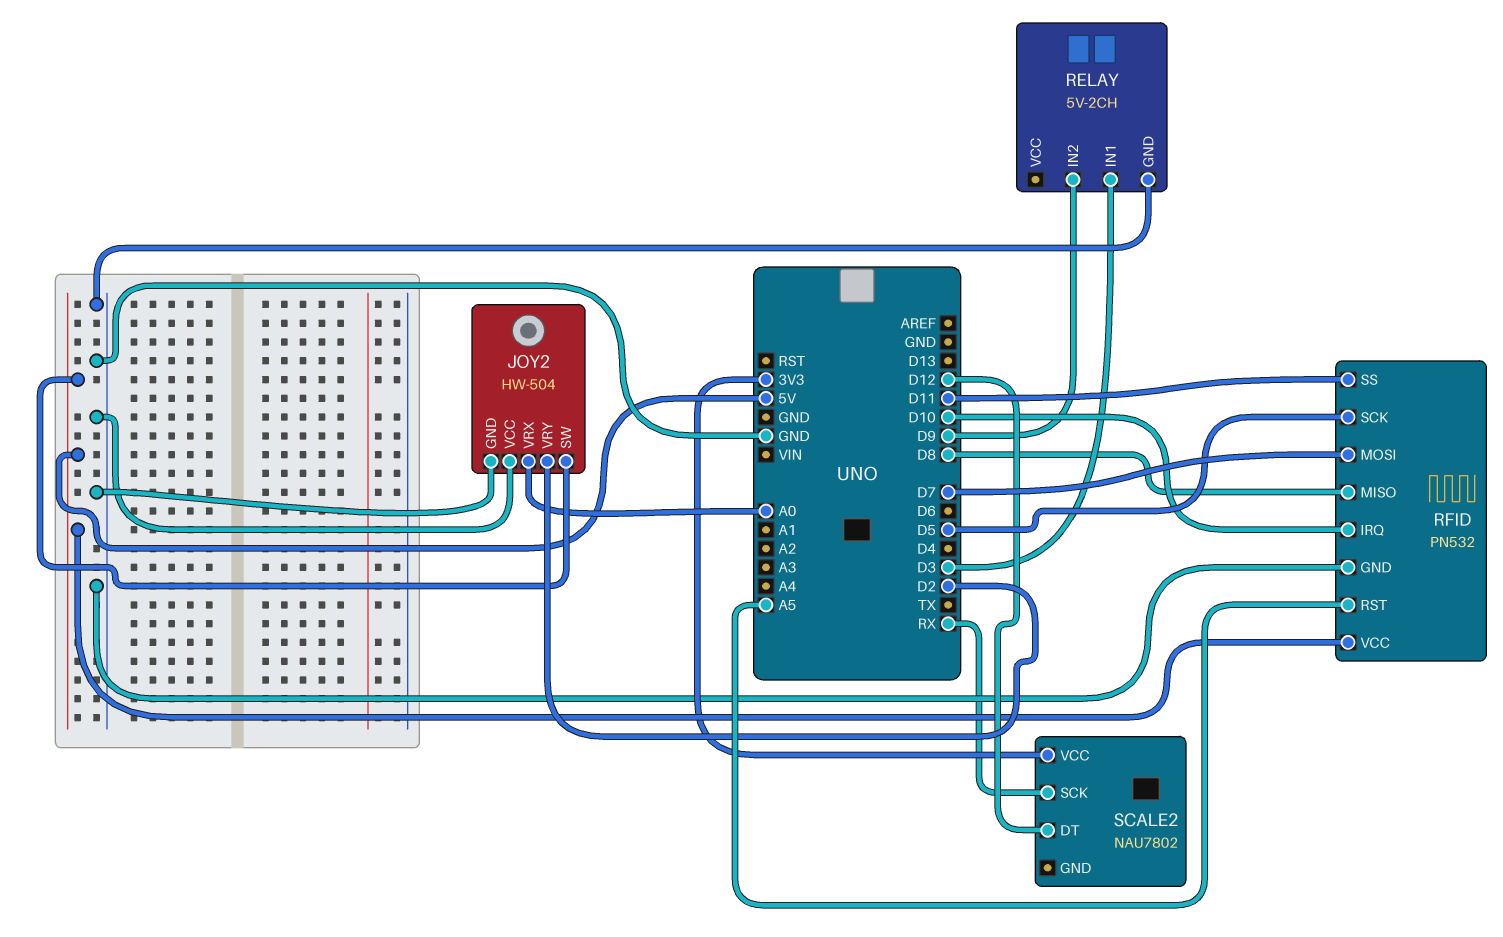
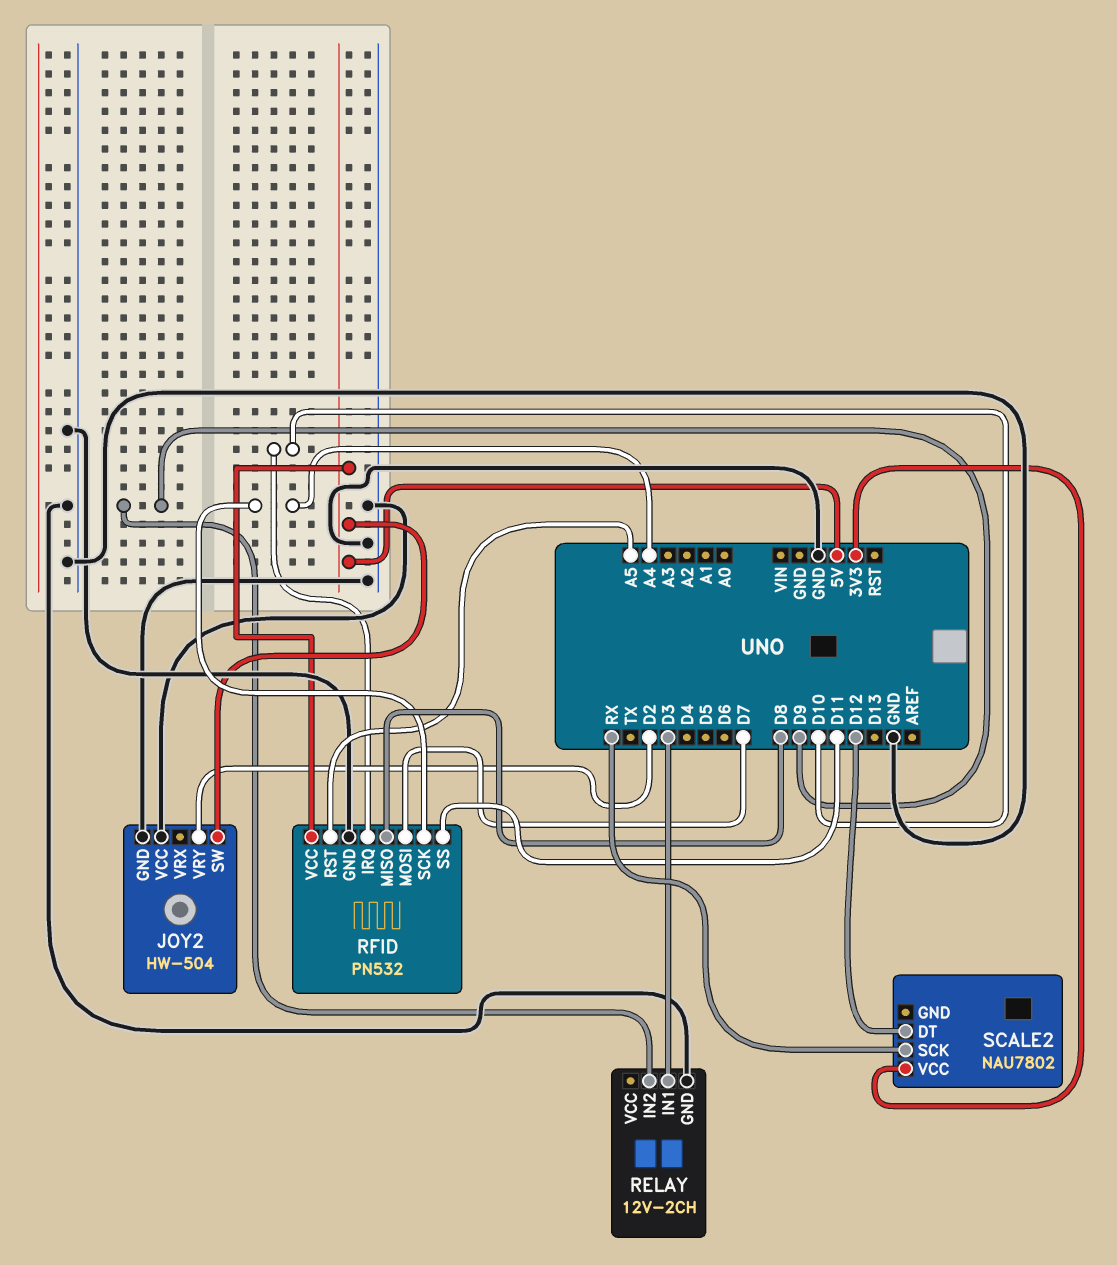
JOY2 pin VRX: A0 -> none
RELAY: 5V-2CH -> 12V-2CH
RFID pin SCK: D5 -> A4

